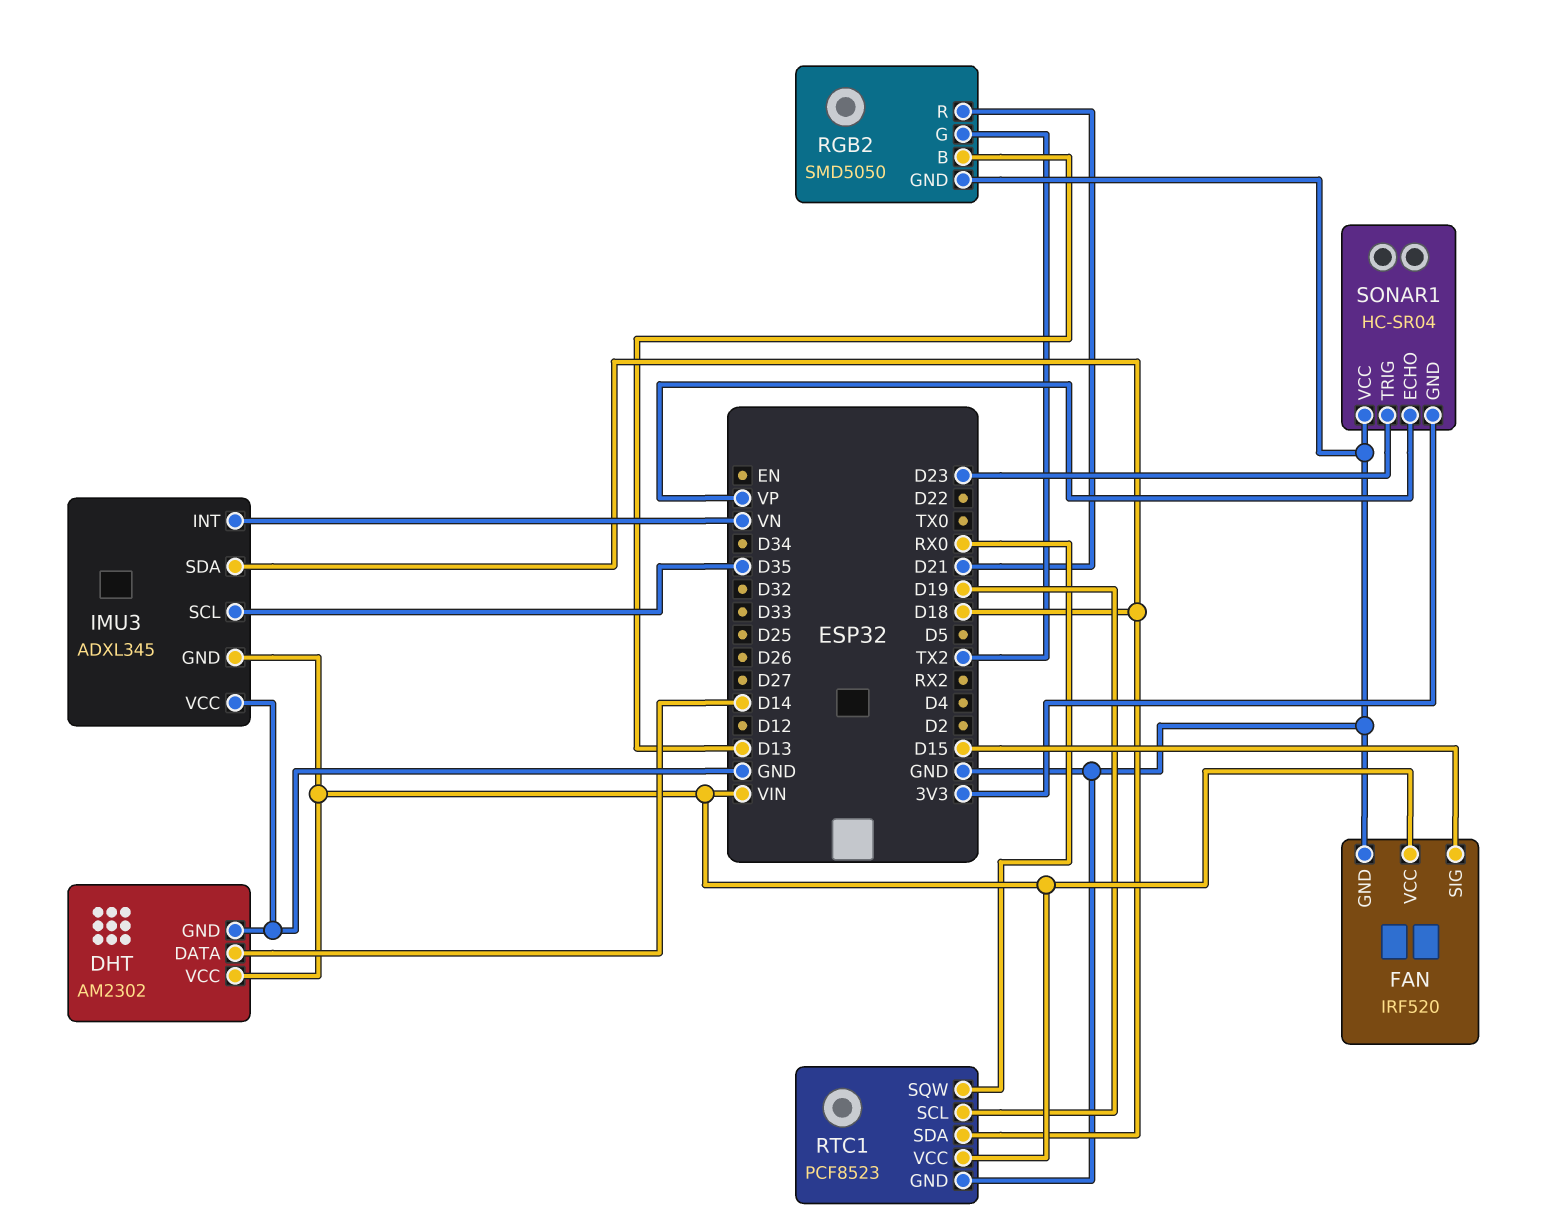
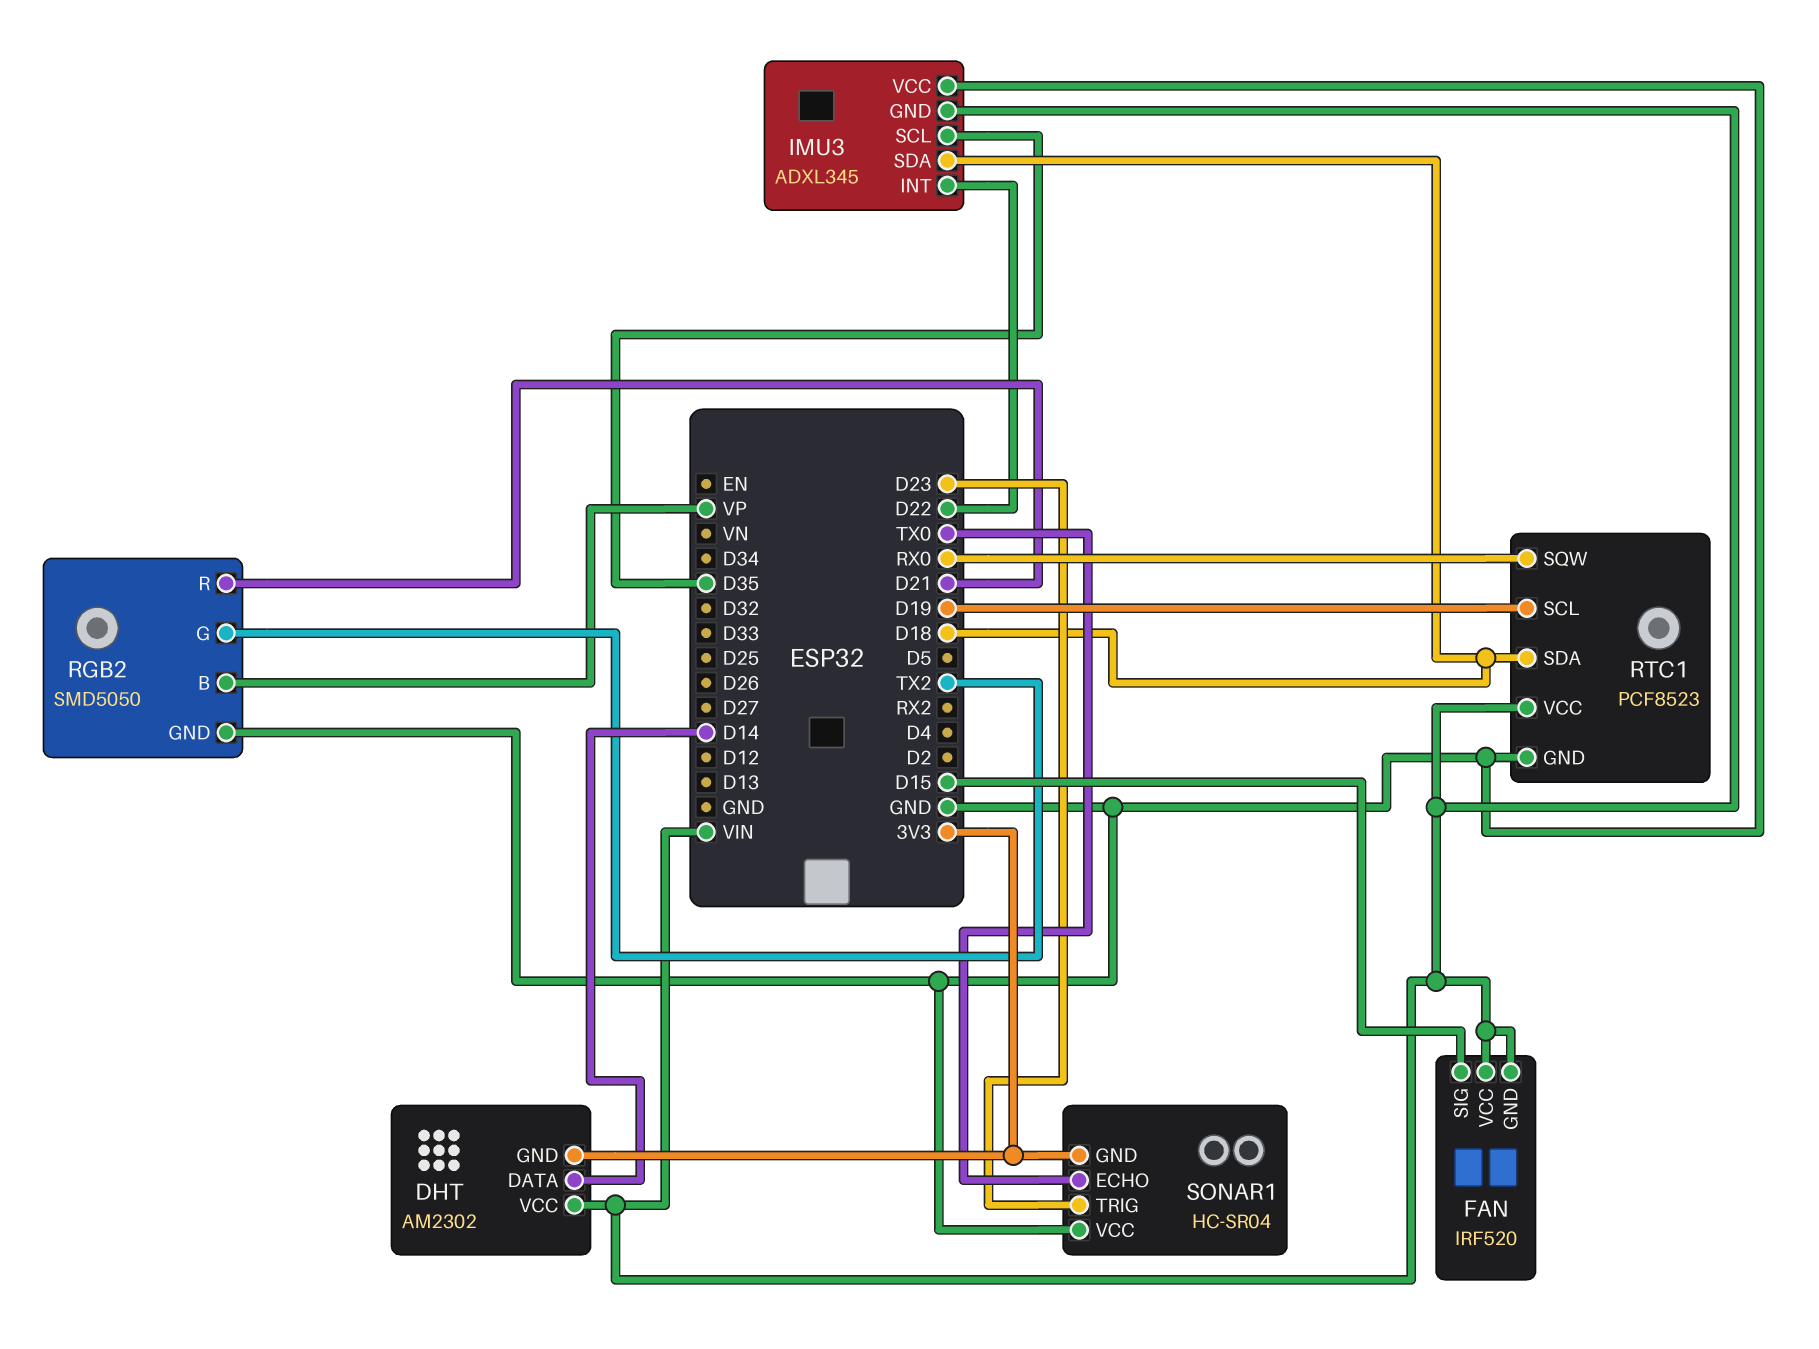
DHT pin GND: GND -> 3V3
FAN pin GND: GND -> VIN
IMU3 pin INT: VN -> D22
RGB2 pin B: D13 -> VP
SONAR1 pin ECHO: VP -> TX0

